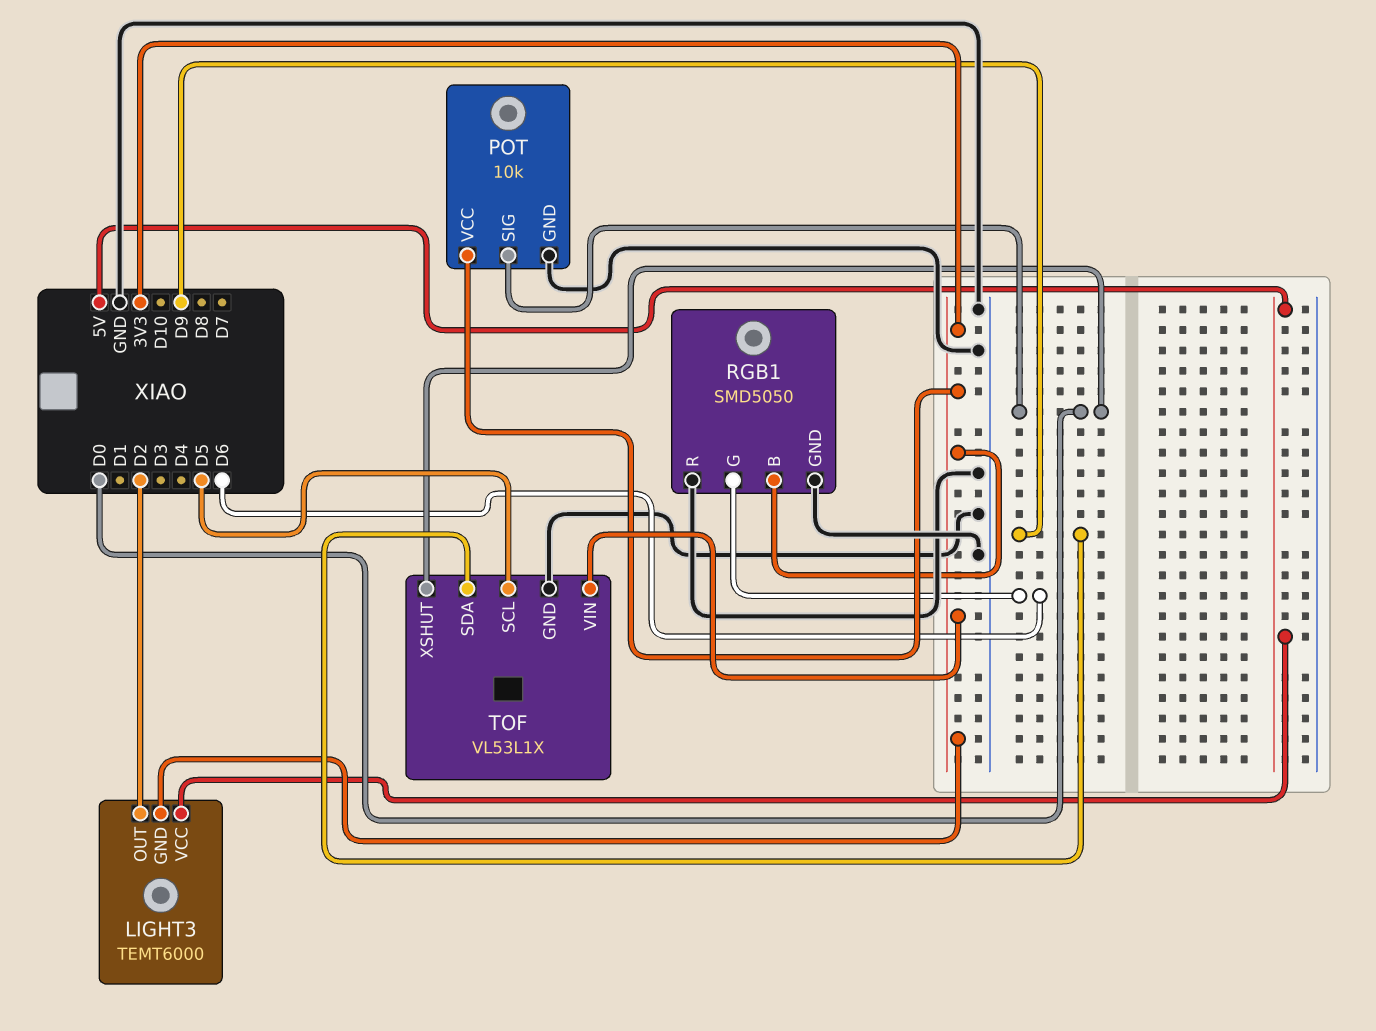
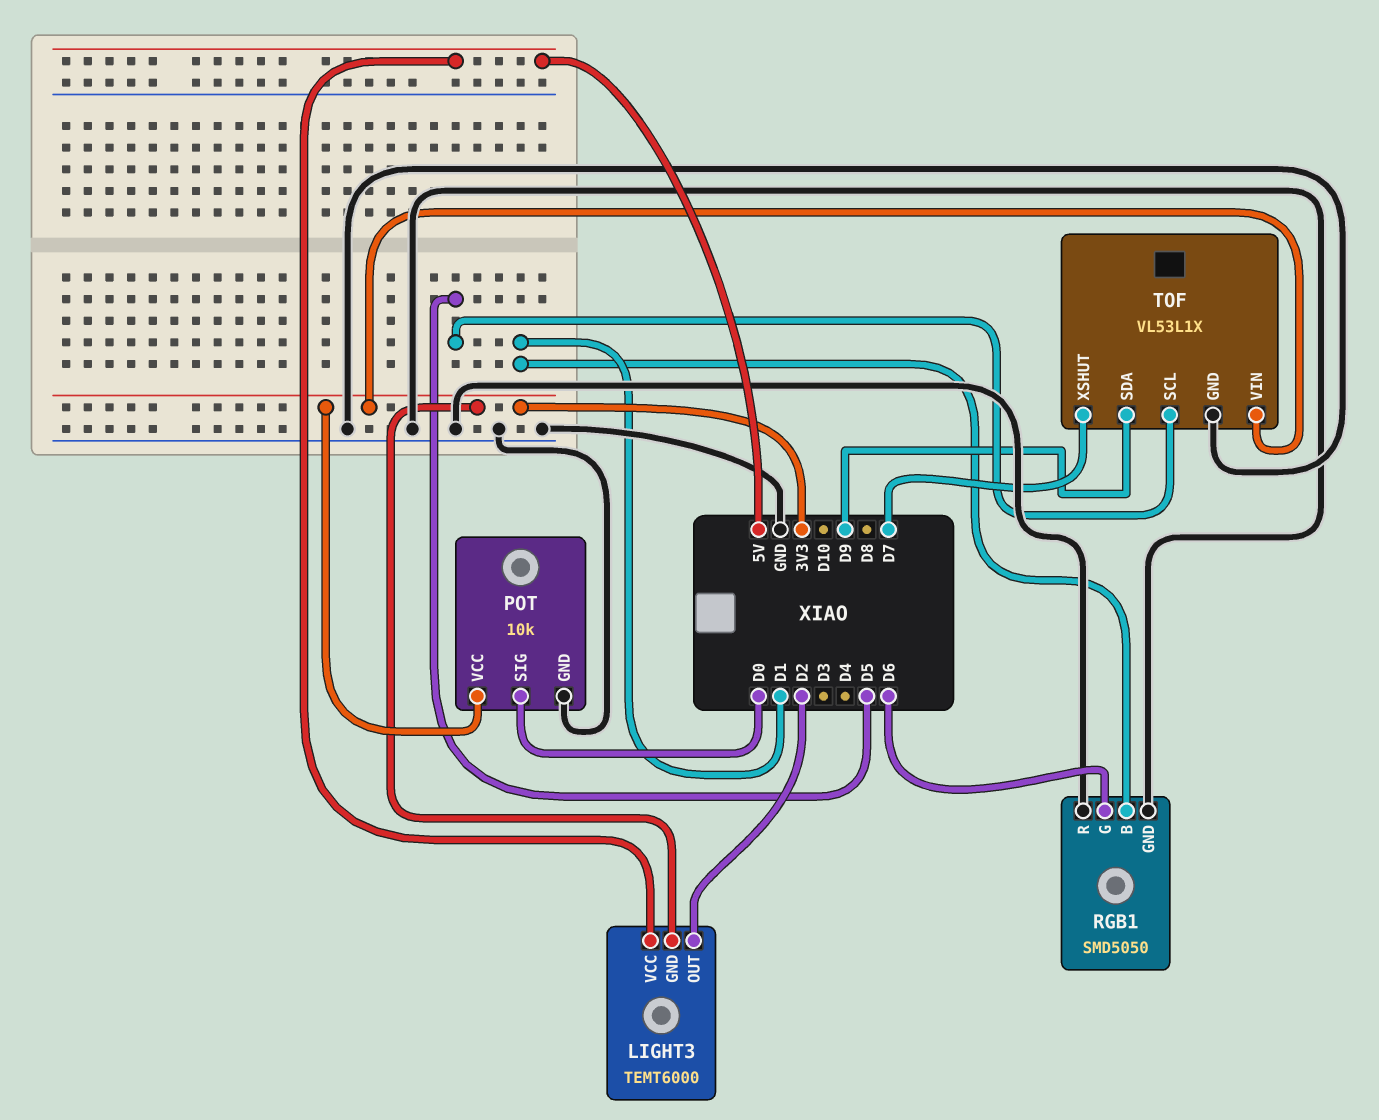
RGB1 pin B: 3V3 -> D1
TOF pin XSHUT: D0 -> D7

